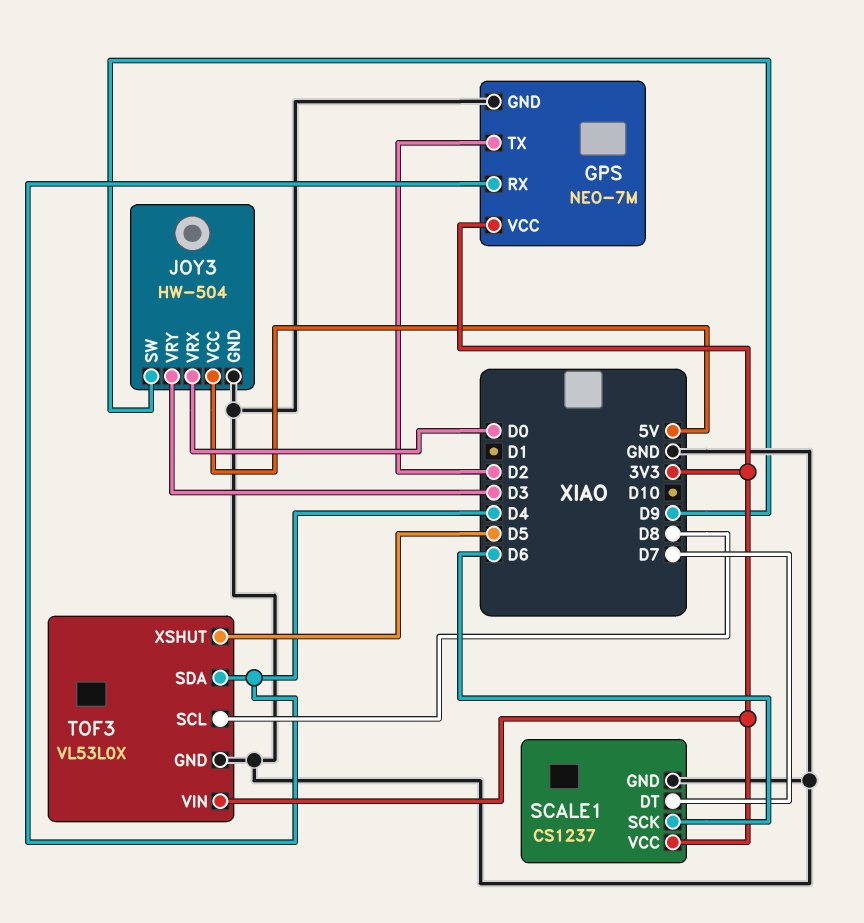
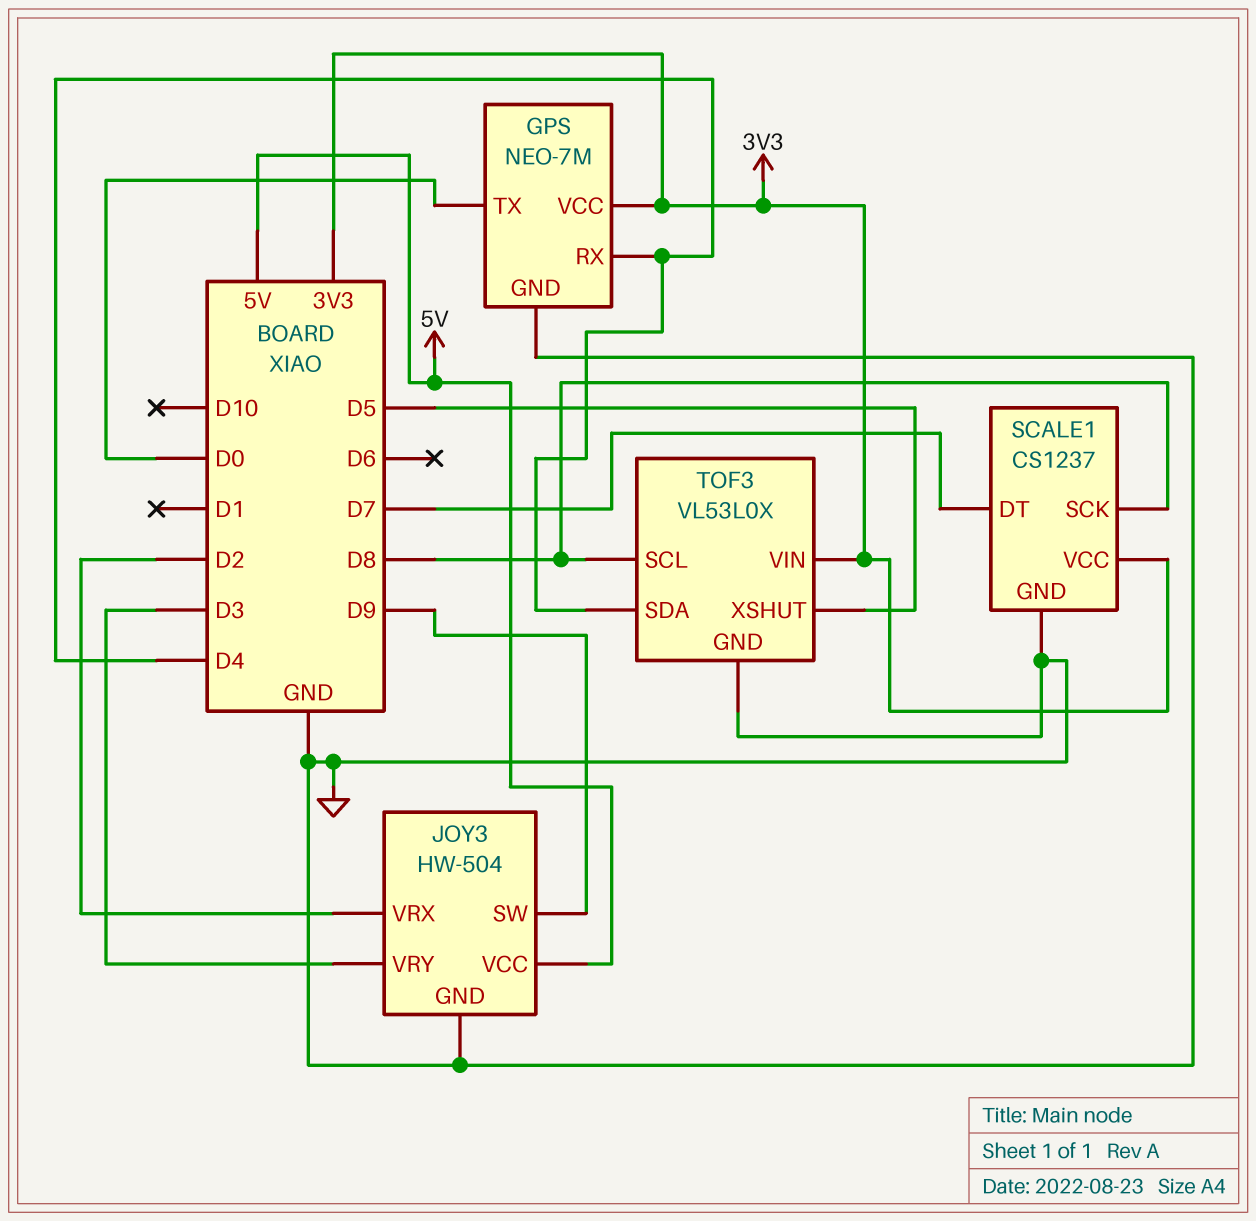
GPS pin TX: D2 -> D0
JOY3 pin VRX: D0 -> D2
SCALE1 pin SCK: D6 -> D8

